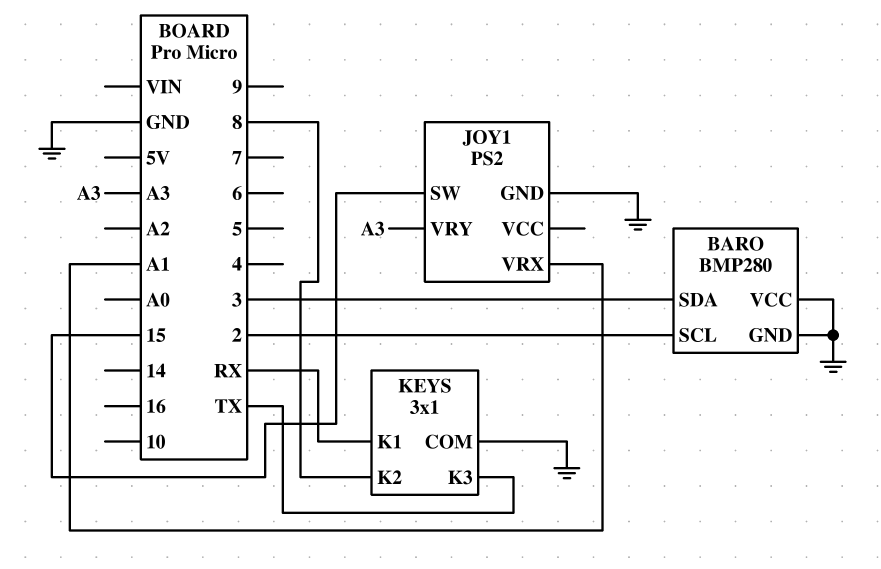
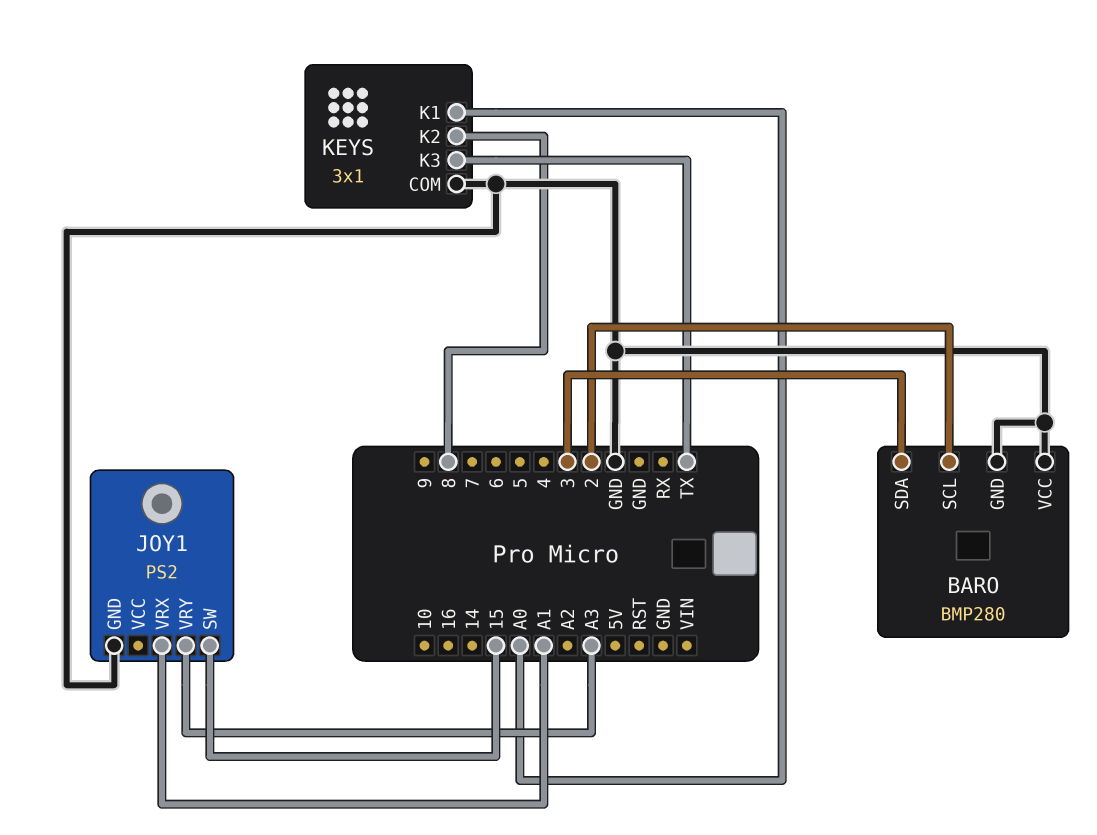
KEYS pin K1: RX -> A0

